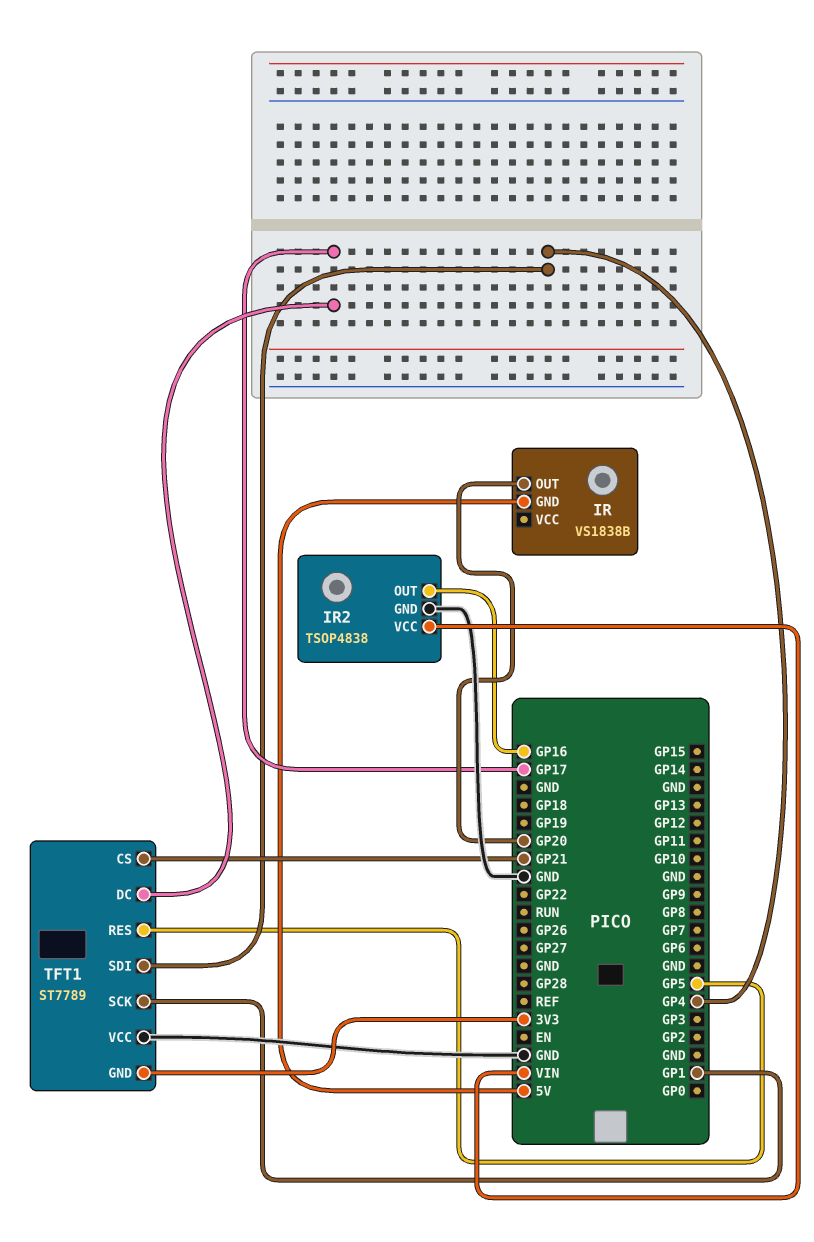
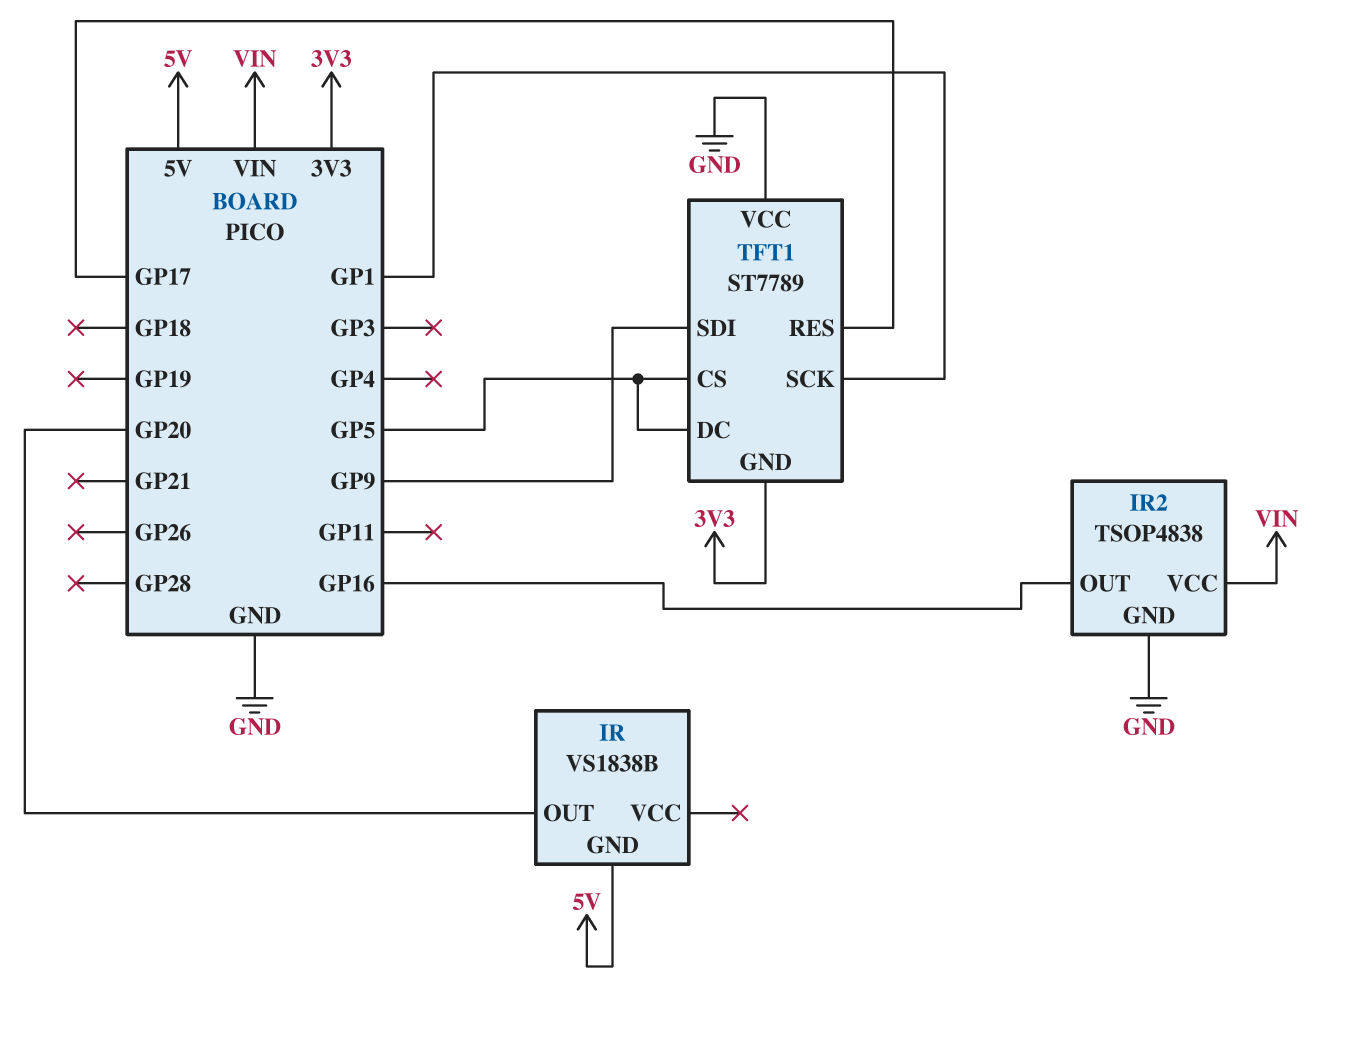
TFT1 pin CS: GP21 -> GP5
TFT1 pin DC: GP17 -> GP5
TFT1 pin RES: GP5 -> GP17
TFT1 pin SDI: GP4 -> GP9

